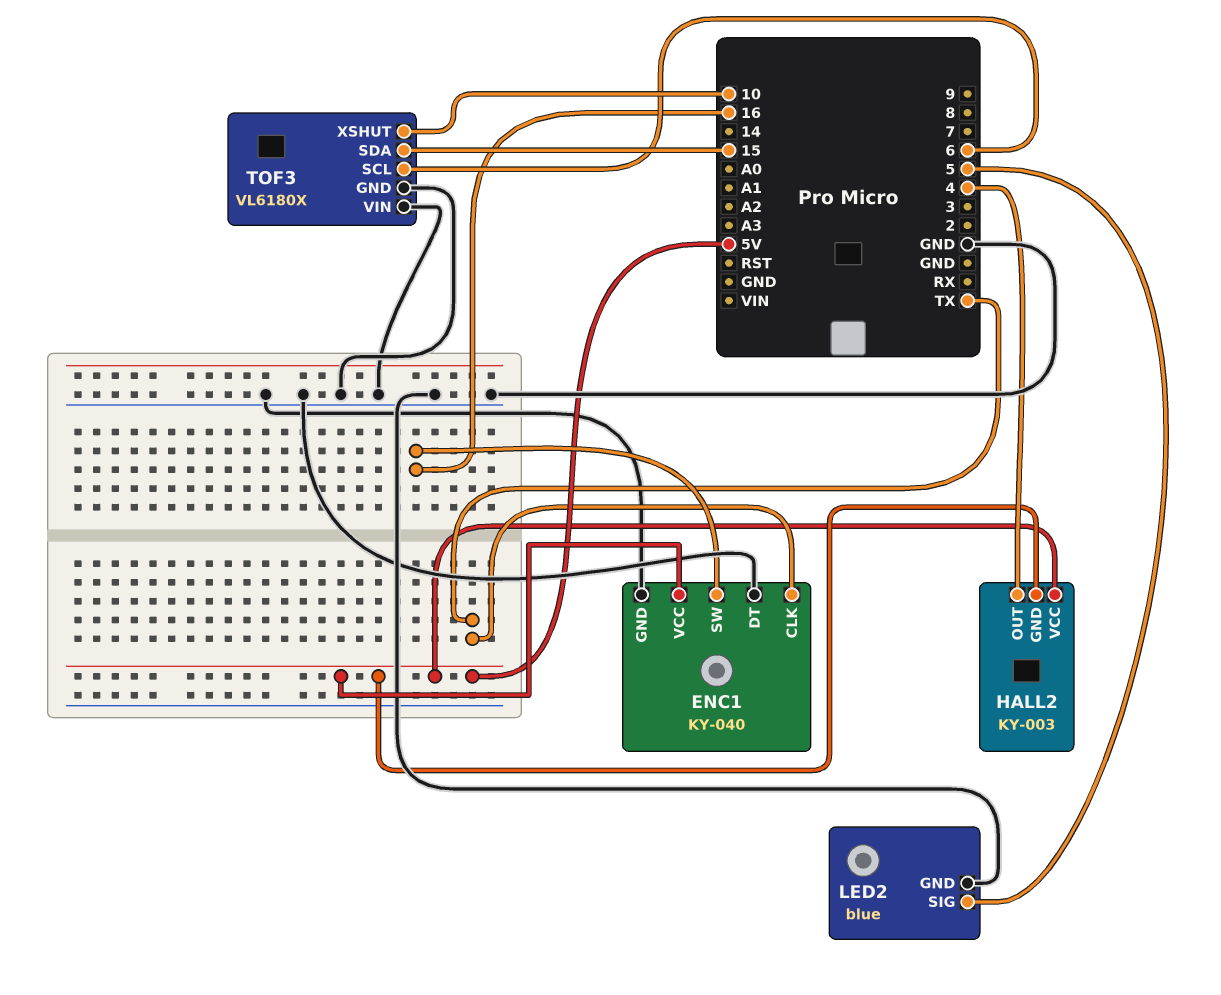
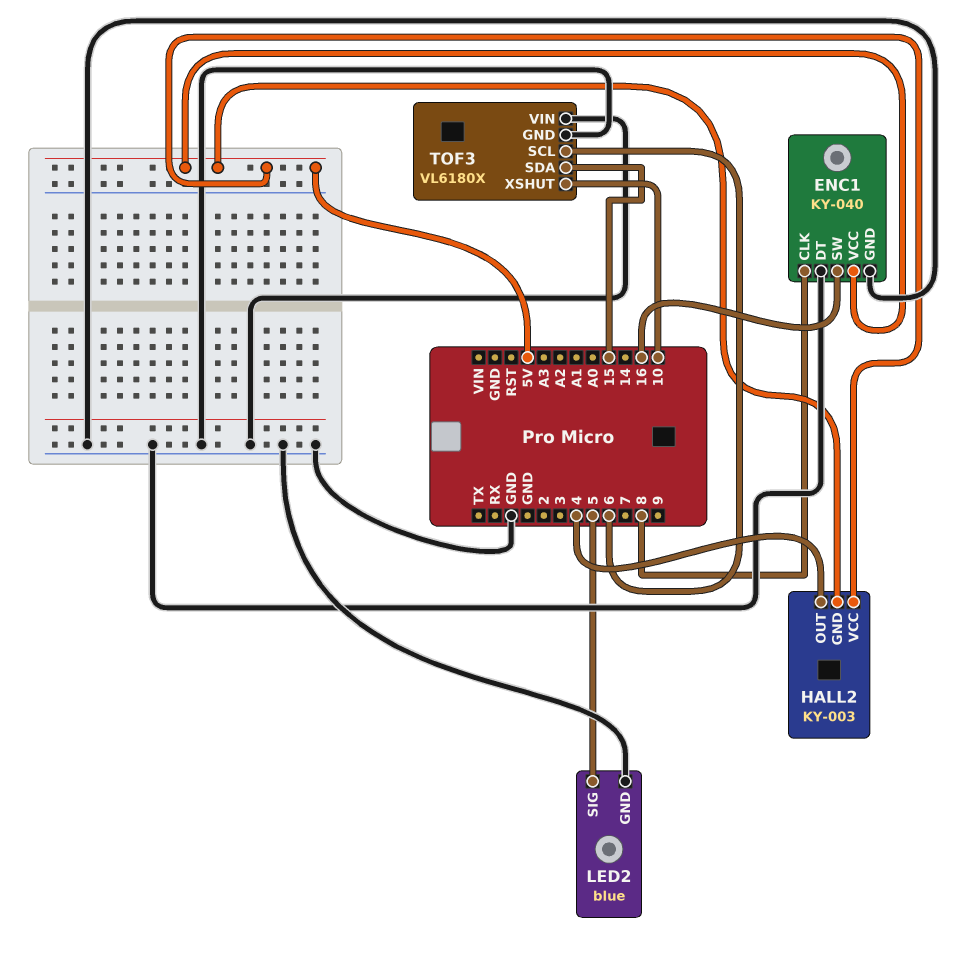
ENC1 pin CLK: TX -> 8

